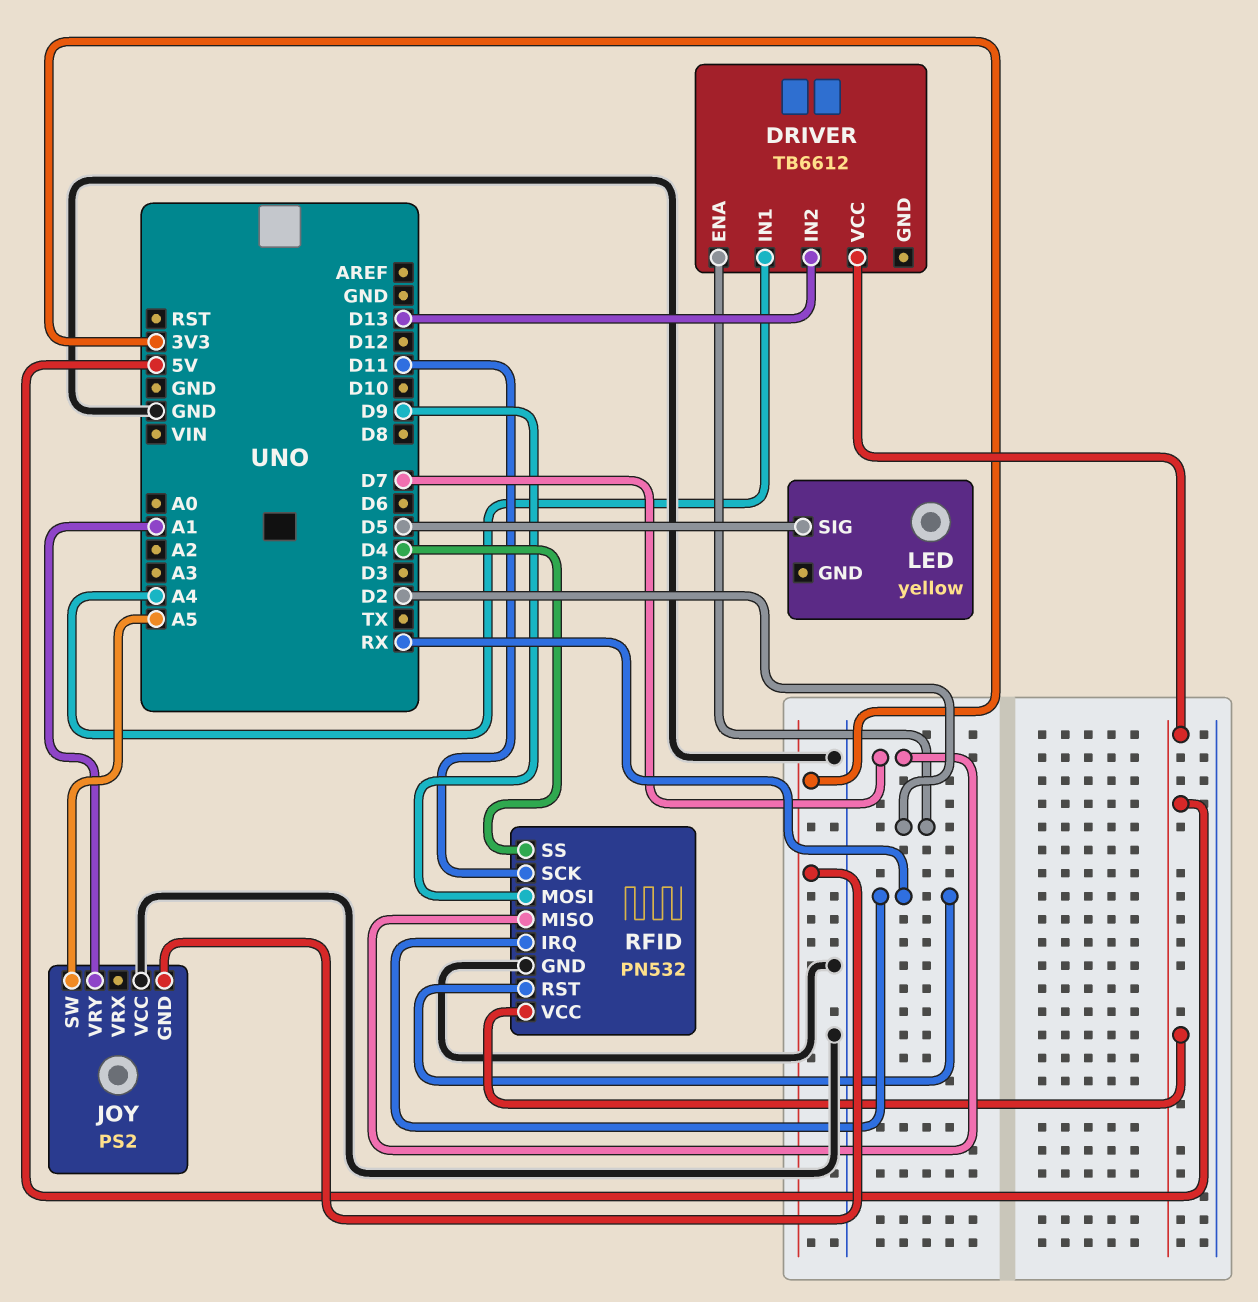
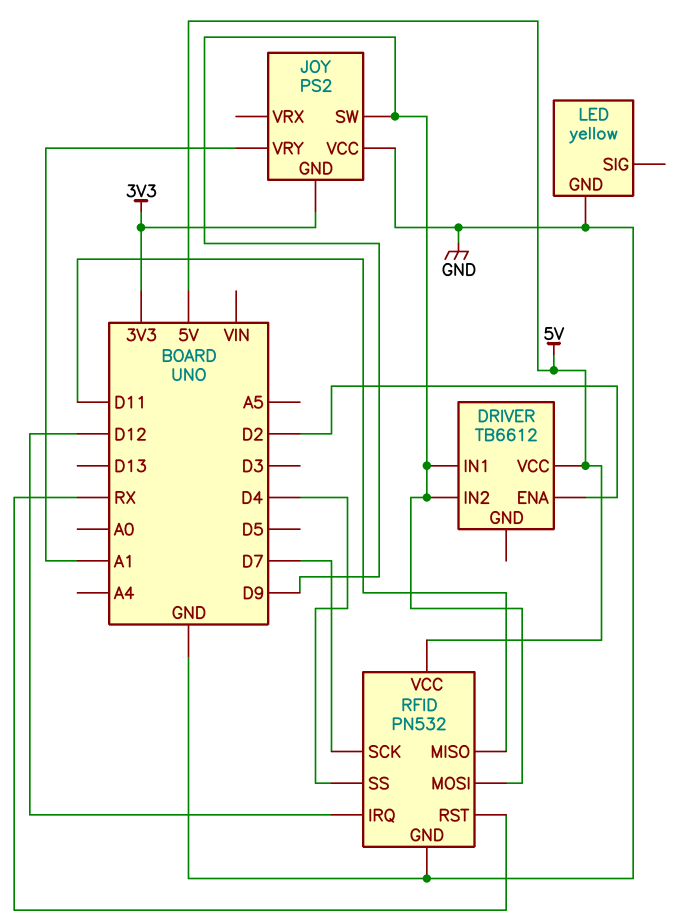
DRIVER pin IN1: A4 -> D9
DRIVER pin IN2: D13 -> D9
JOY pin SW: A5 -> D9
LED pin GND: none -> GND
LED pin SIG: D5 -> none
RFID pin IRQ: RX -> D12
RFID pin MISO: D7 -> D11
RFID pin SCK: D11 -> D7

